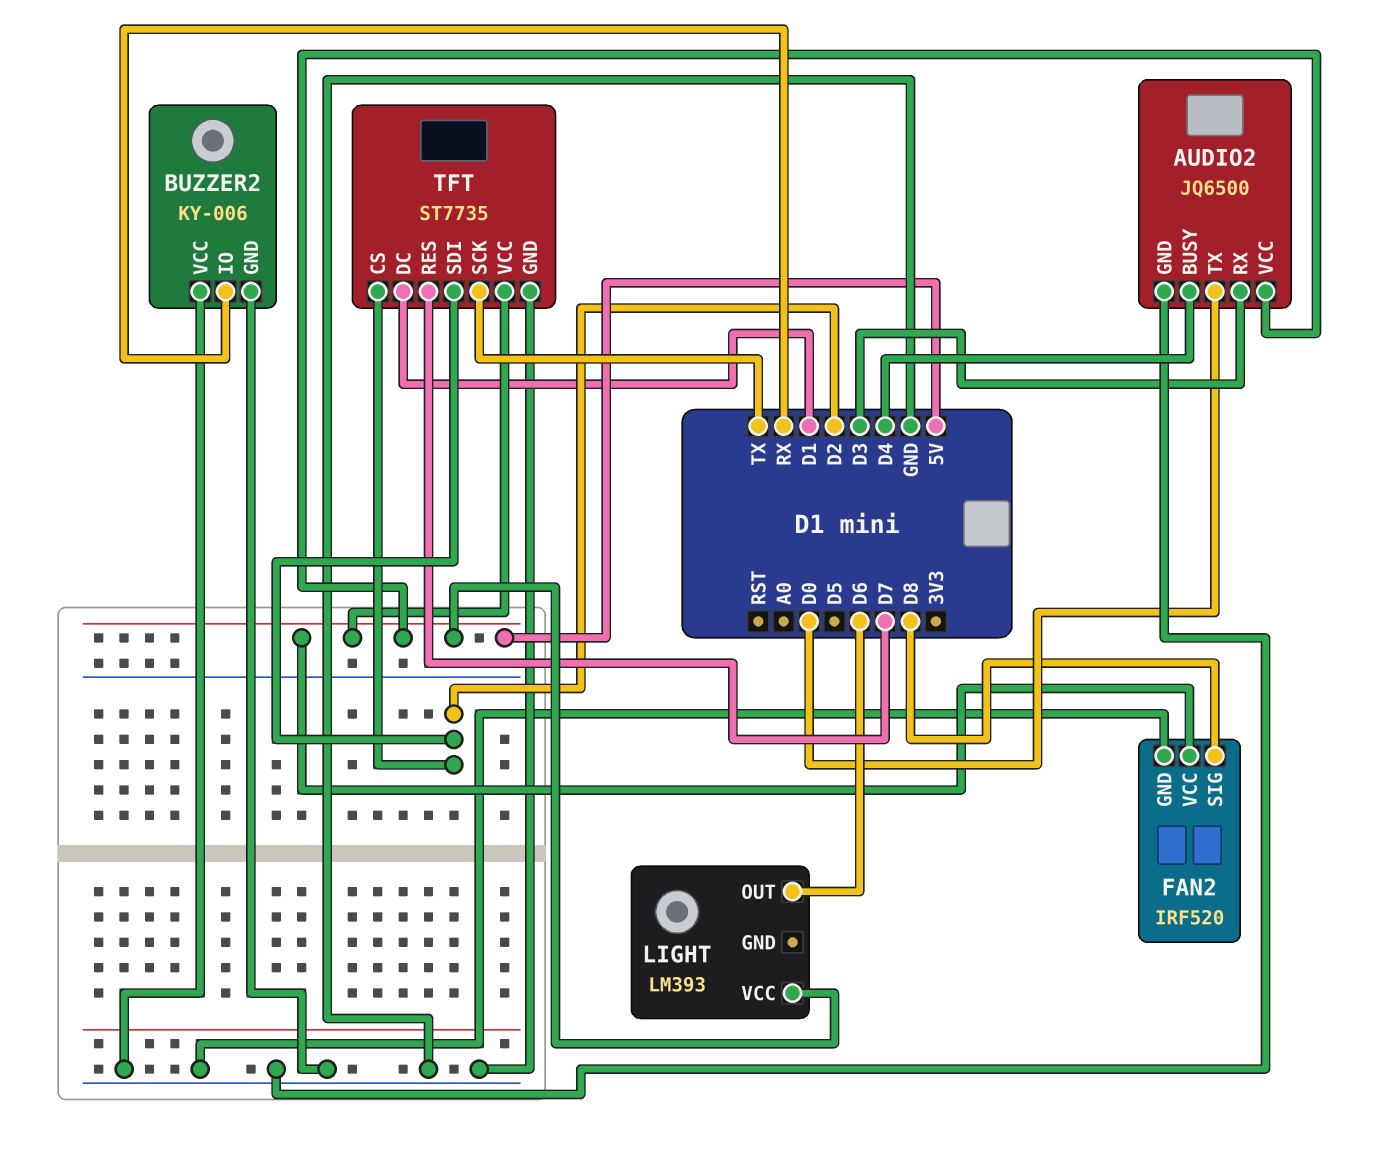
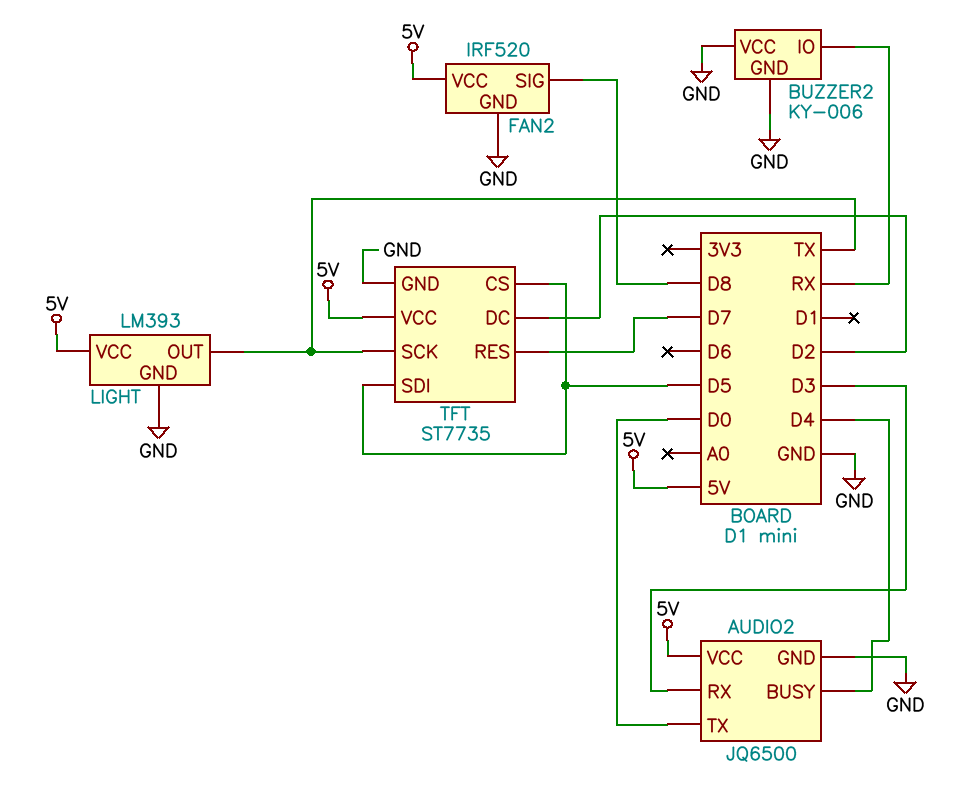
LIGHT pin GND: none -> GND
LIGHT pin OUT: D6 -> TX
TFT pin CS: D2 -> D5
TFT pin DC: D1 -> D2
TFT pin SDI: D2 -> D5

